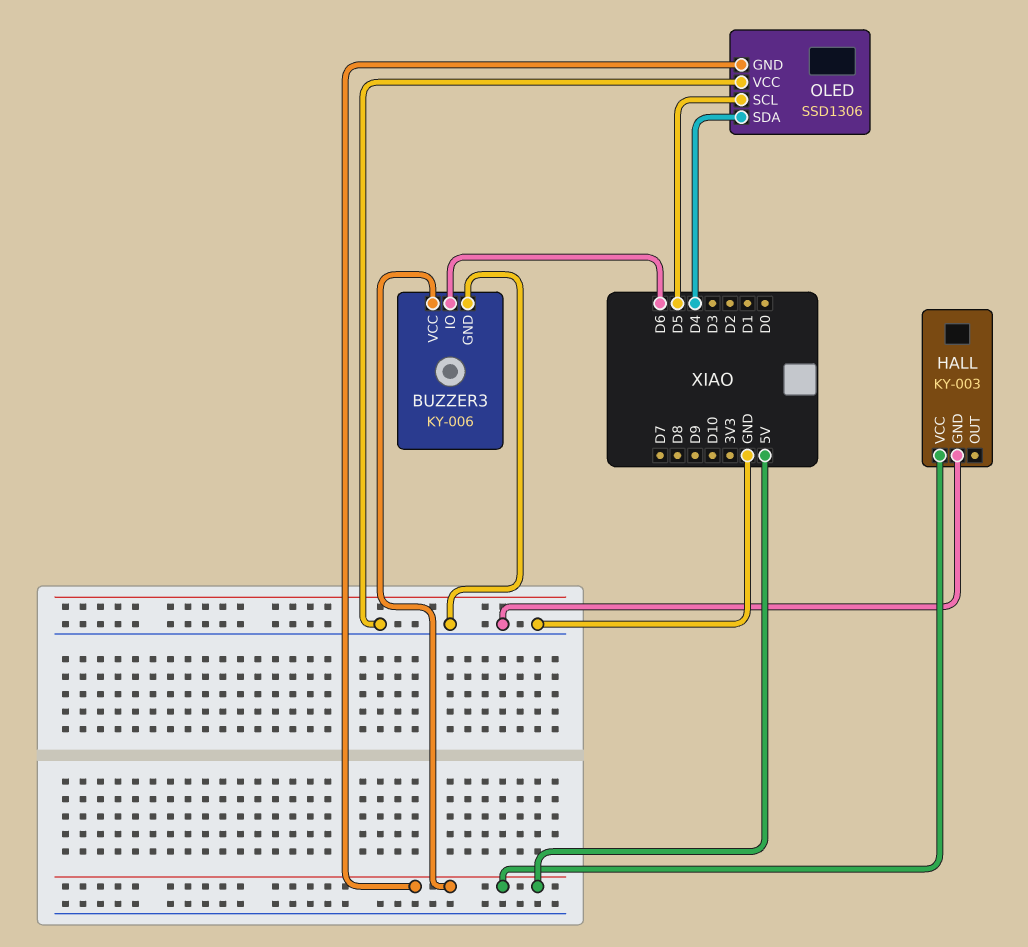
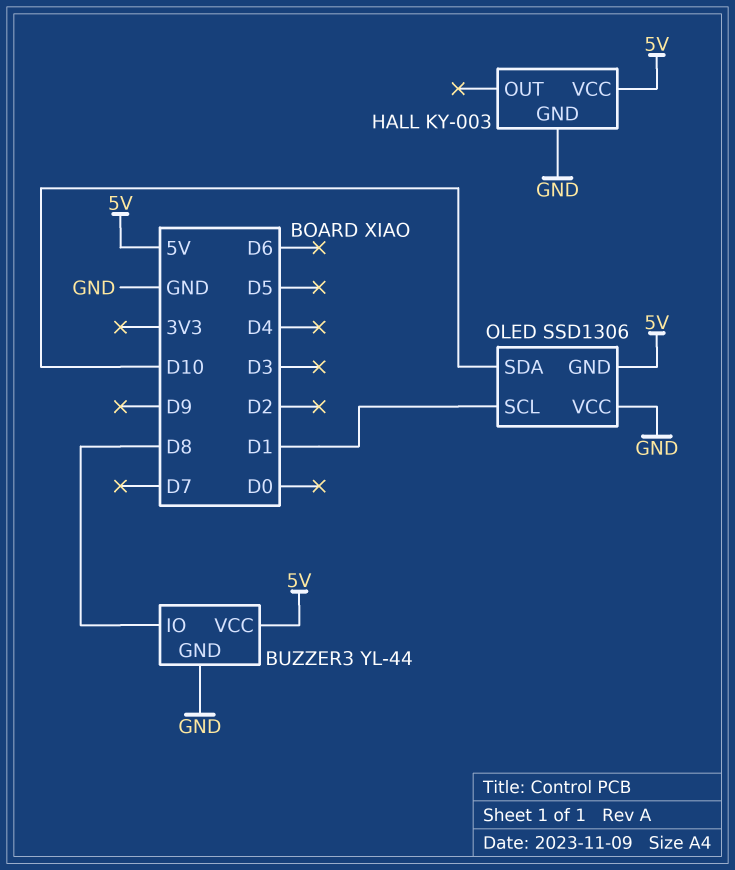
BUZZER3: KY-006 -> YL-44
BUZZER3 pin IO: D6 -> D8
OLED pin SCL: D5 -> D1
OLED pin SDA: D4 -> D10

